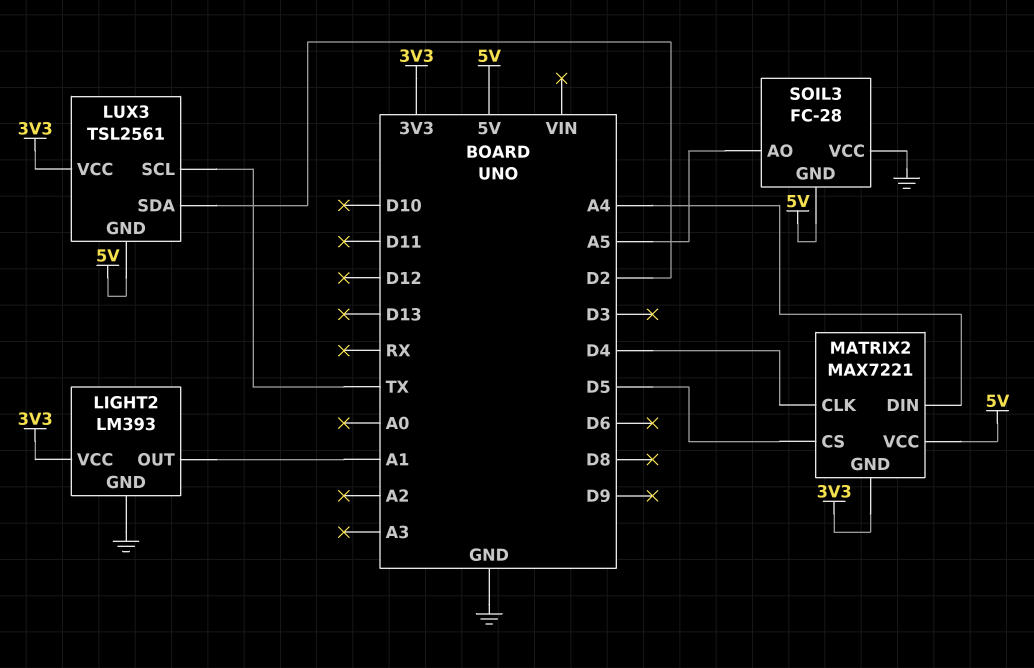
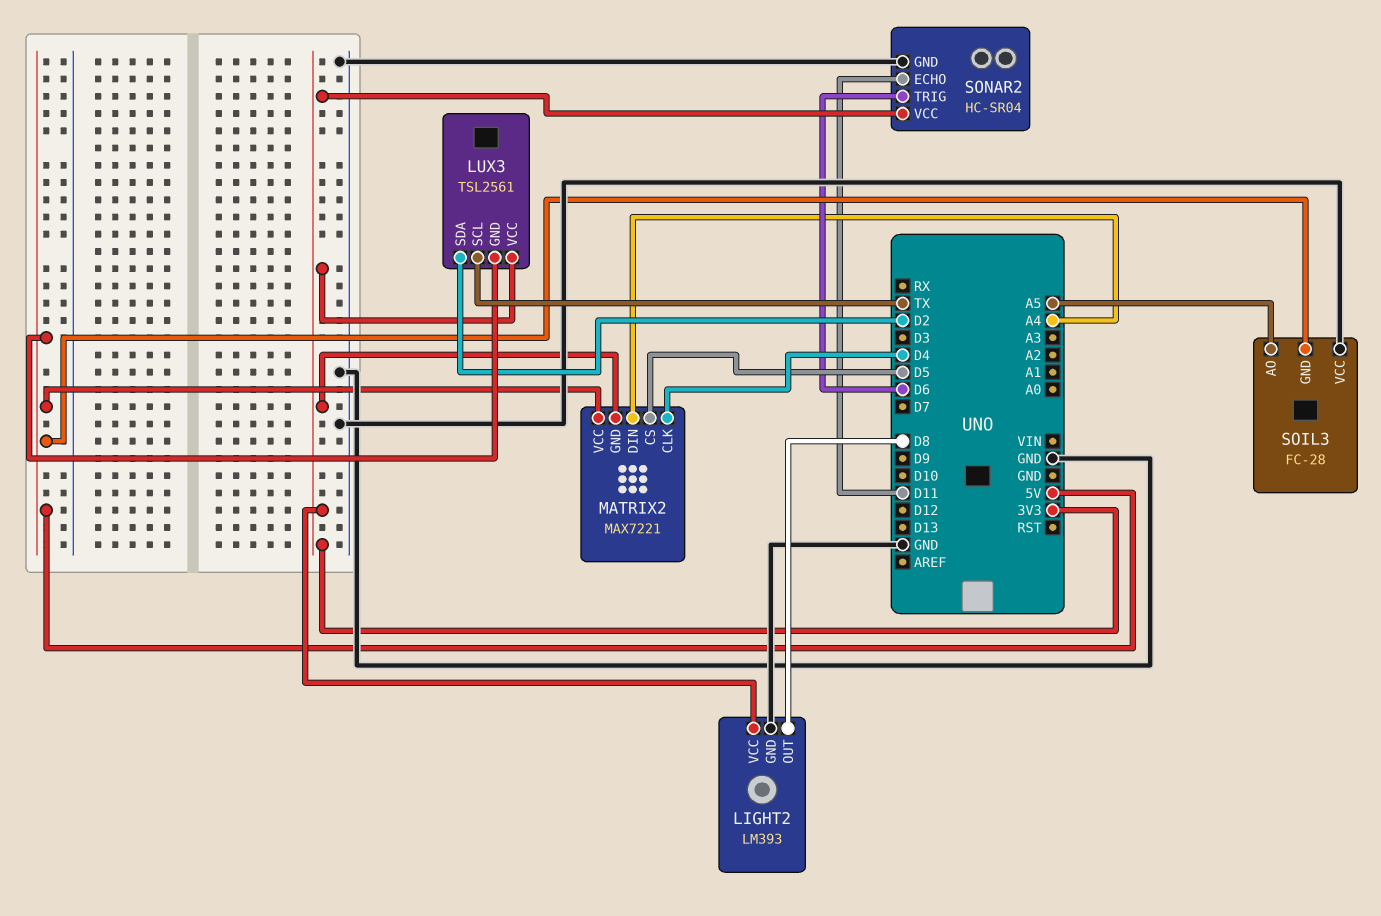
LIGHT2 pin OUT: A1 -> D8
SONAR2: none -> HC-SR04
SONAR2 pin ECHO: none -> D11
SONAR2 pin GND: none -> GND
SONAR2 pin TRIG: none -> D6
SONAR2 pin VCC: none -> 3V3

